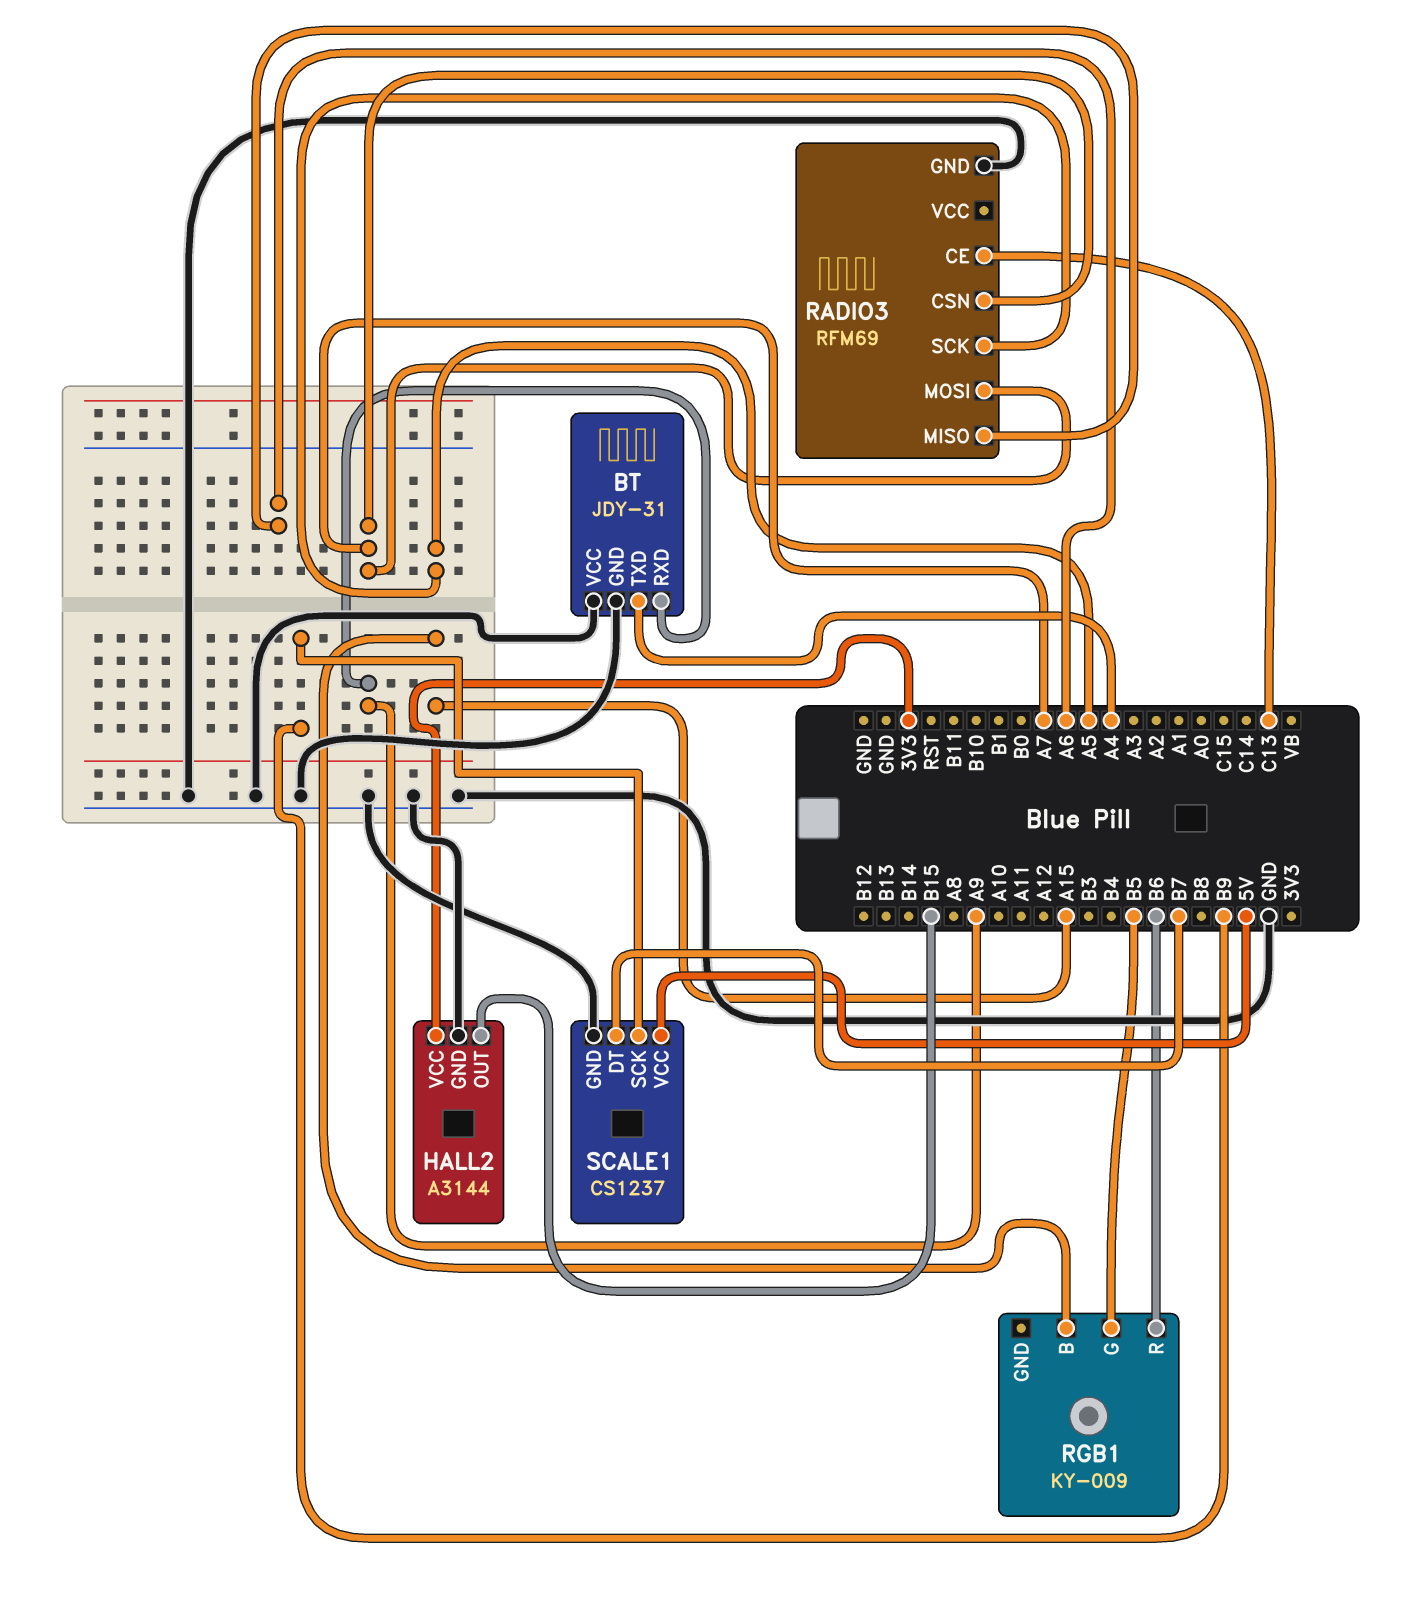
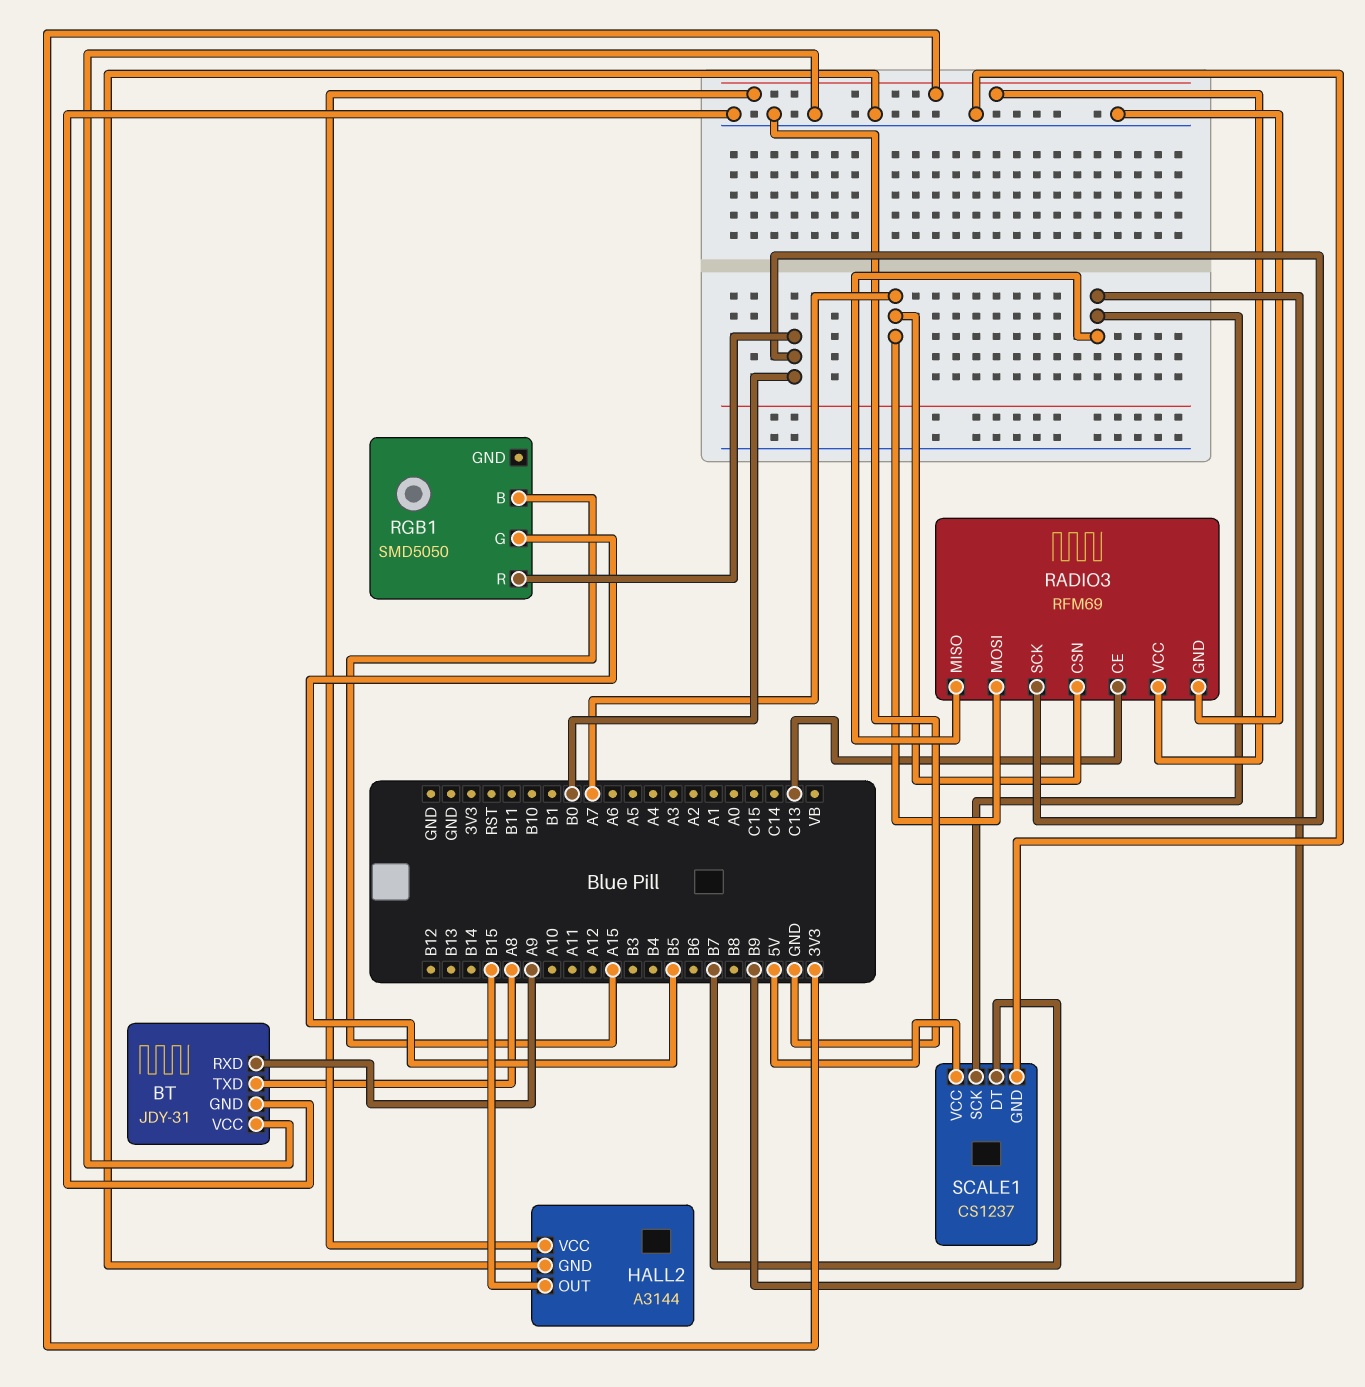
BT pin TXD: A4 -> A8
RADIO3 pin MISO: A6 -> B9
RADIO3 pin SCK: A5 -> B0
RADIO3 pin VCC: none -> 3V3
RGB1: KY-009 -> SMD5050
RGB1 pin R: B6 -> B0

